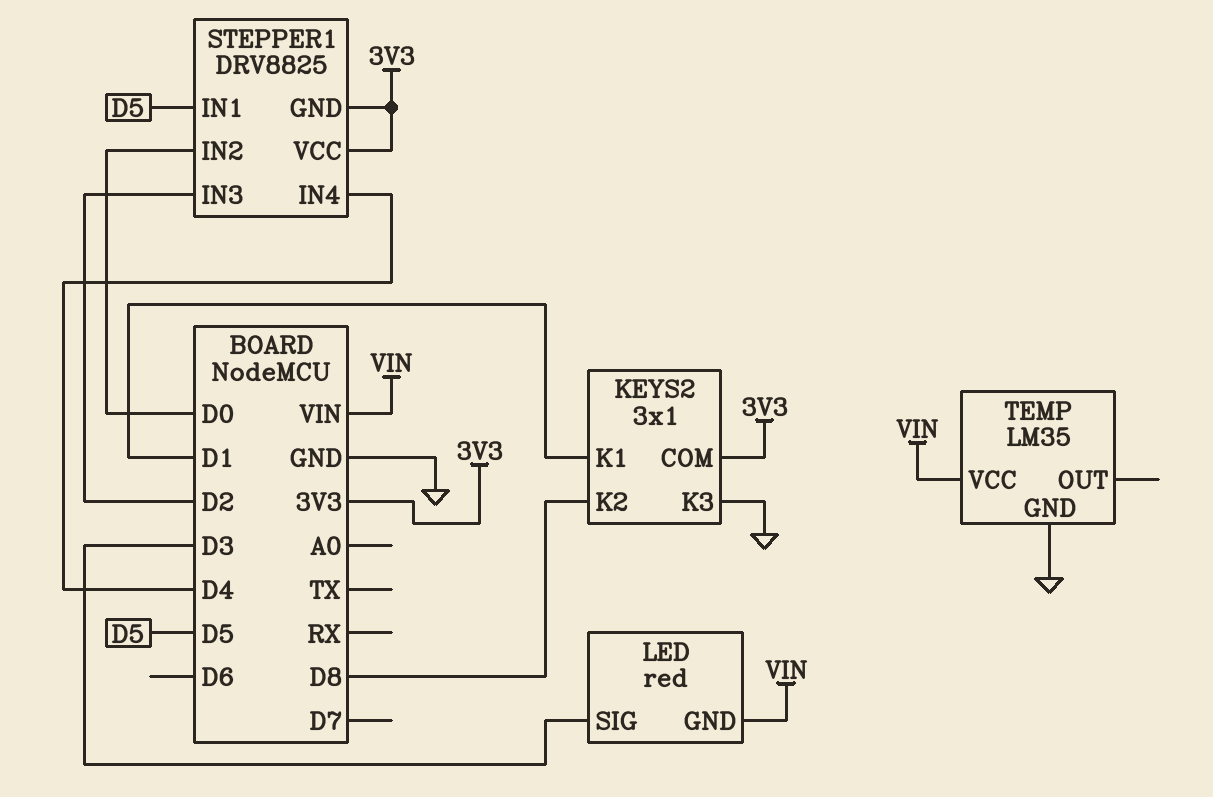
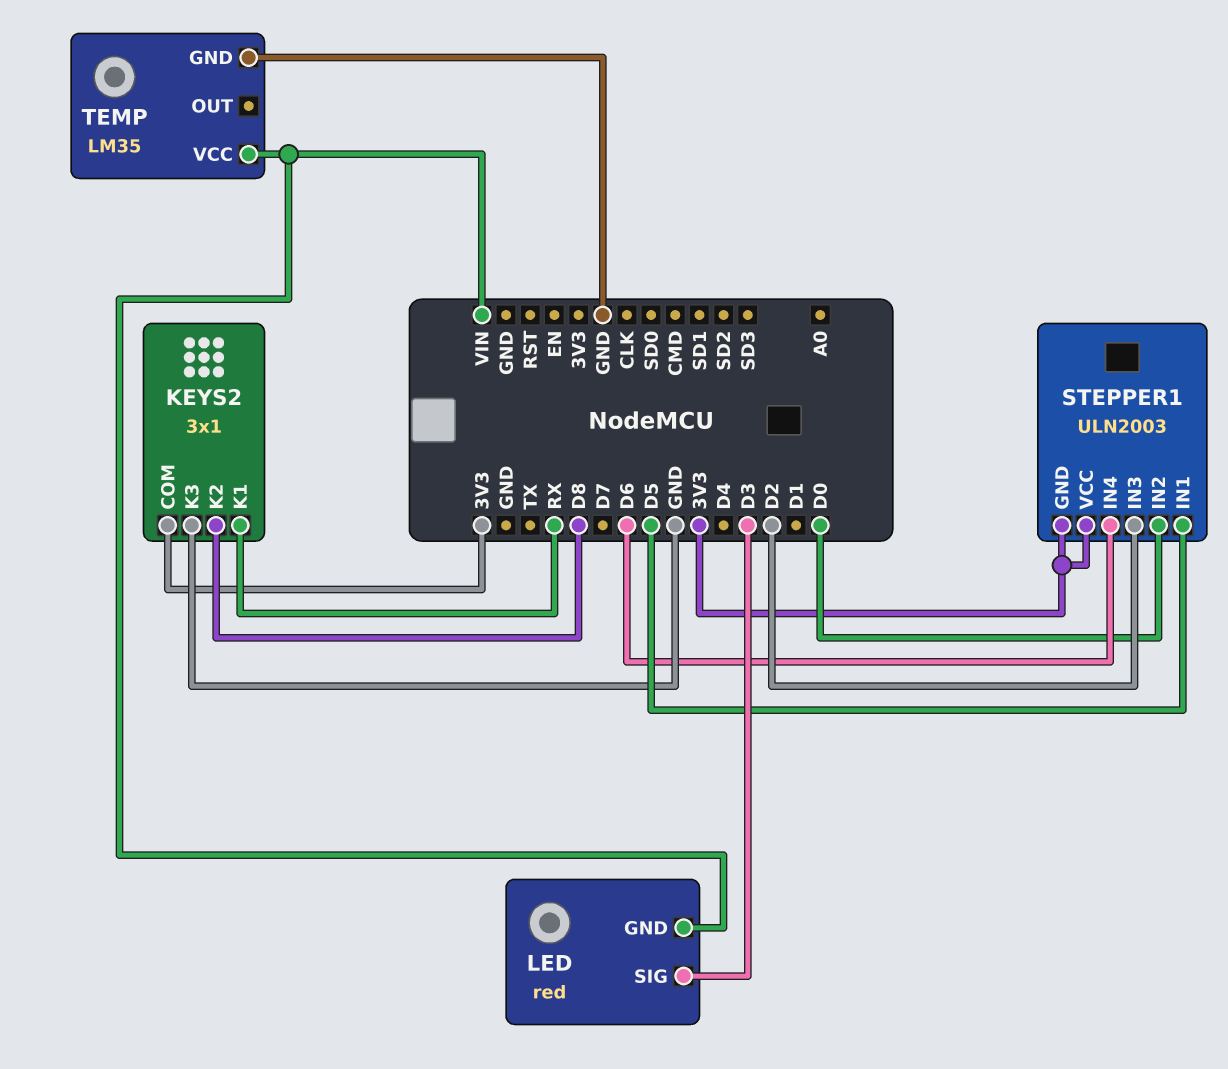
KEYS2 pin K1: D1 -> RX
STEPPER1: DRV8825 -> ULN2003
STEPPER1 pin IN4: D4 -> D6

